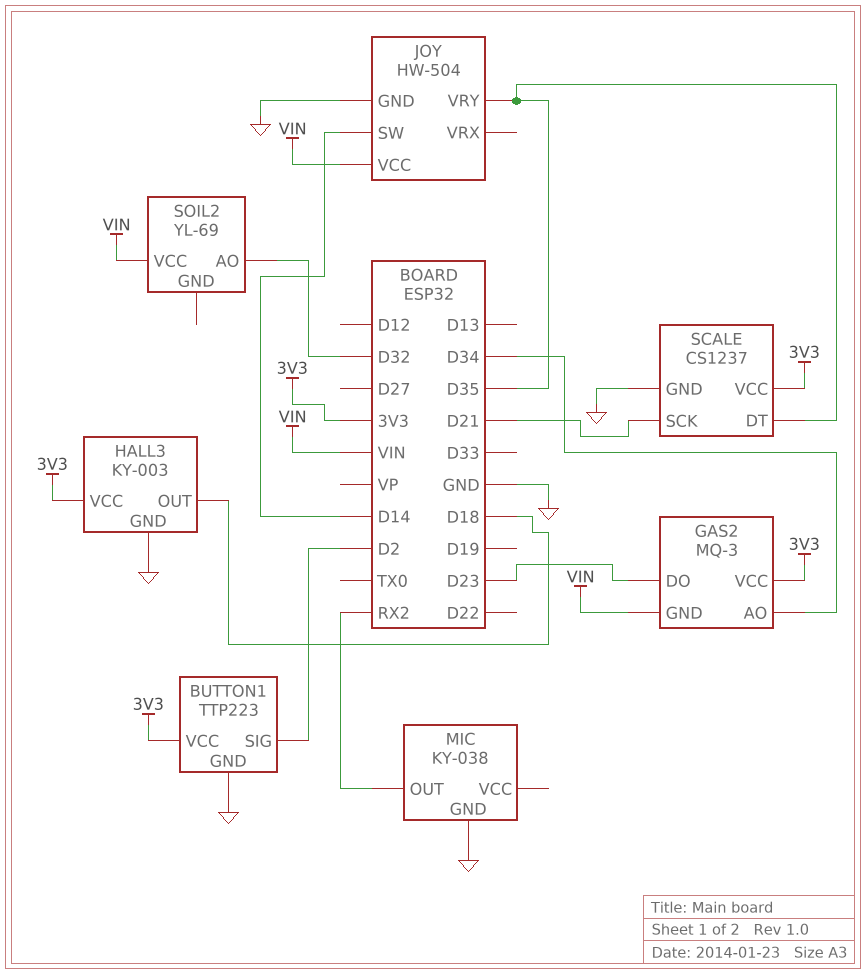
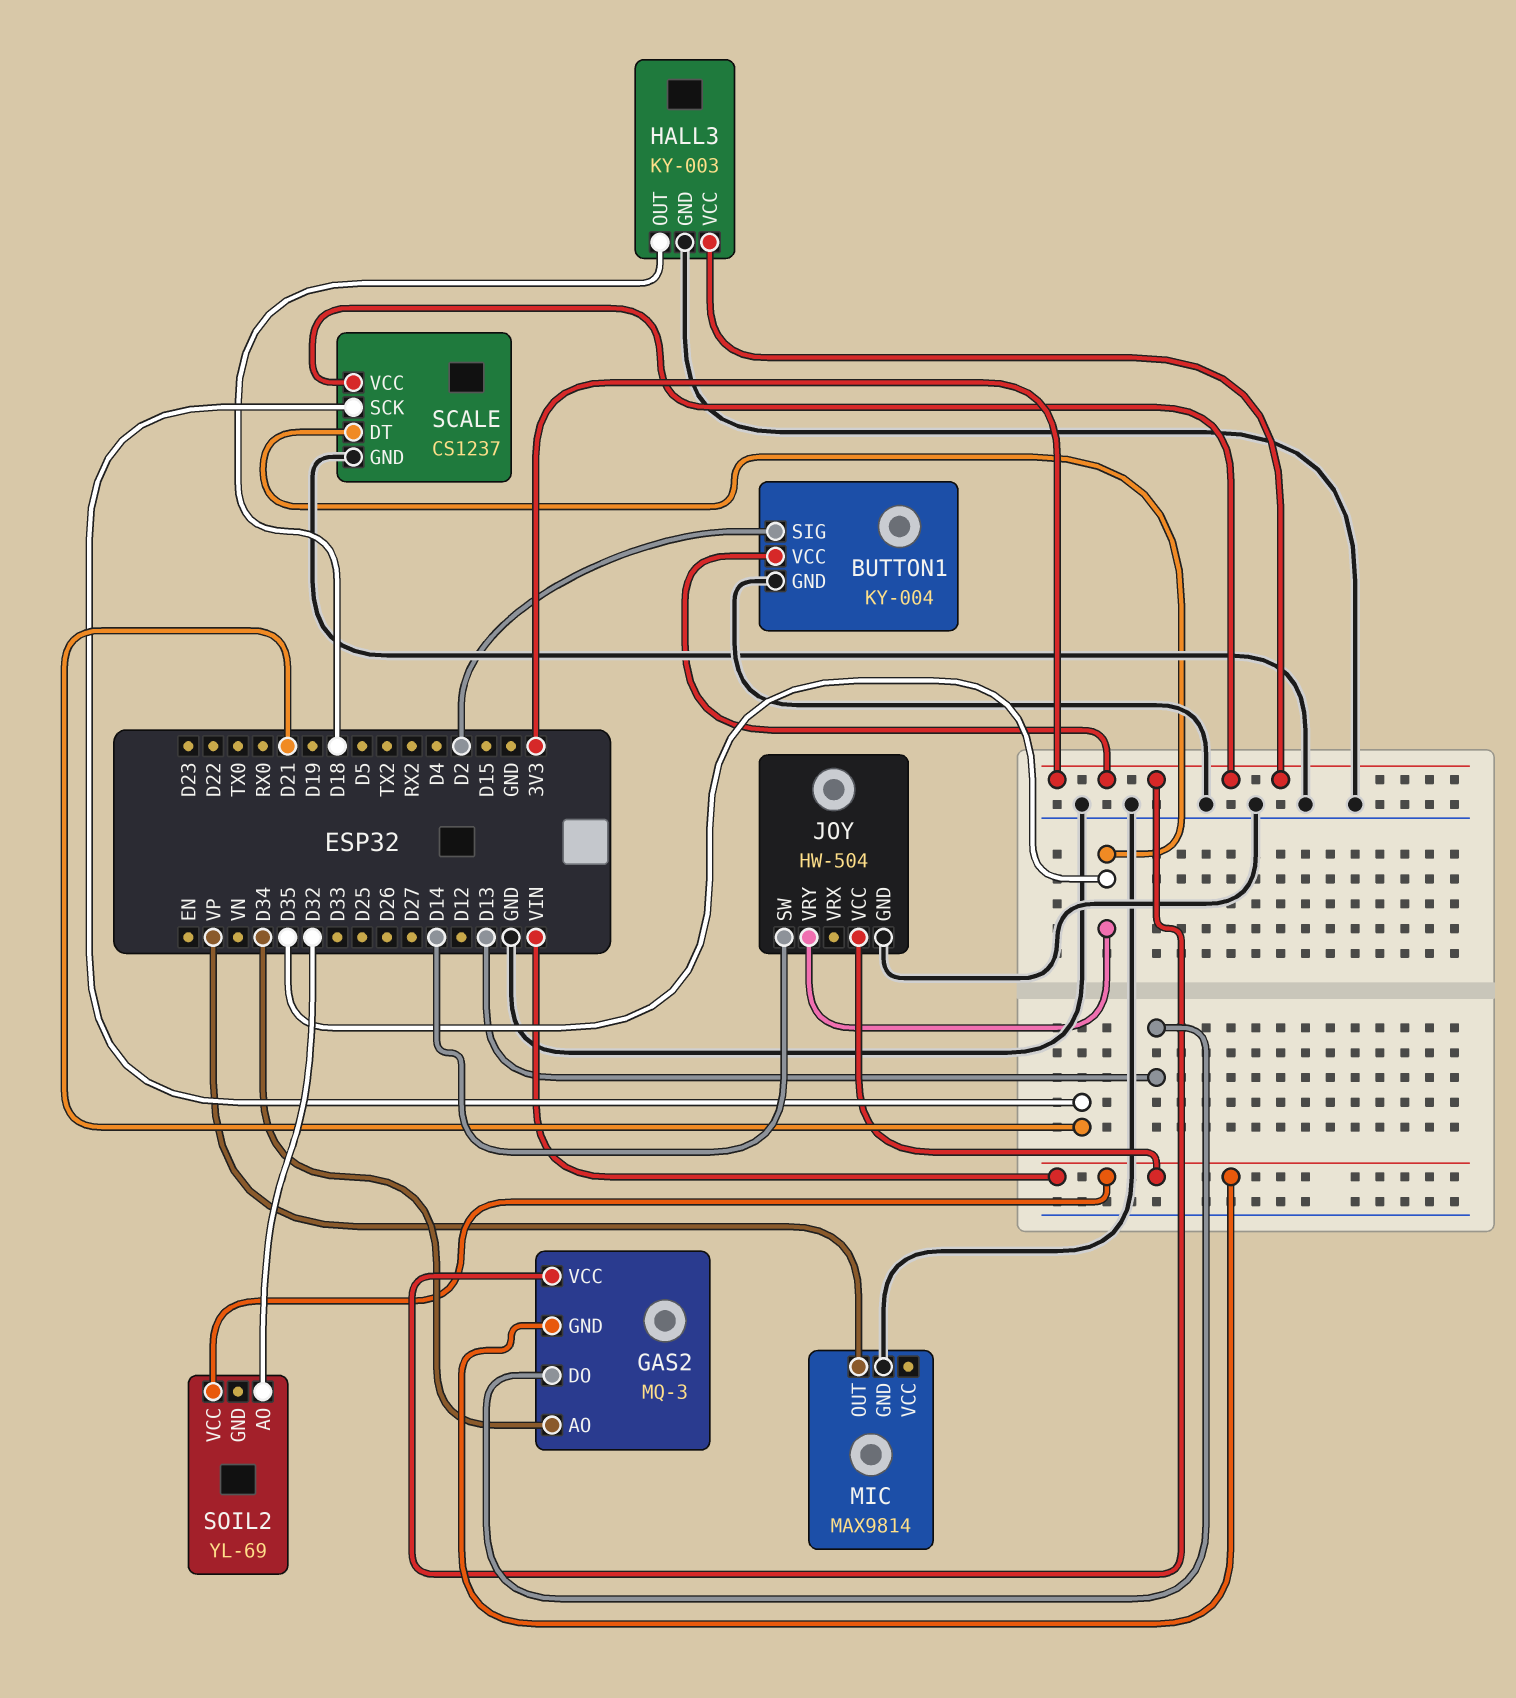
BUTTON1: TTP223 -> KY-004
GAS2 pin DO: D23 -> D13
MIC: KY-038 -> MAX9814
MIC pin OUT: RX2 -> VP

